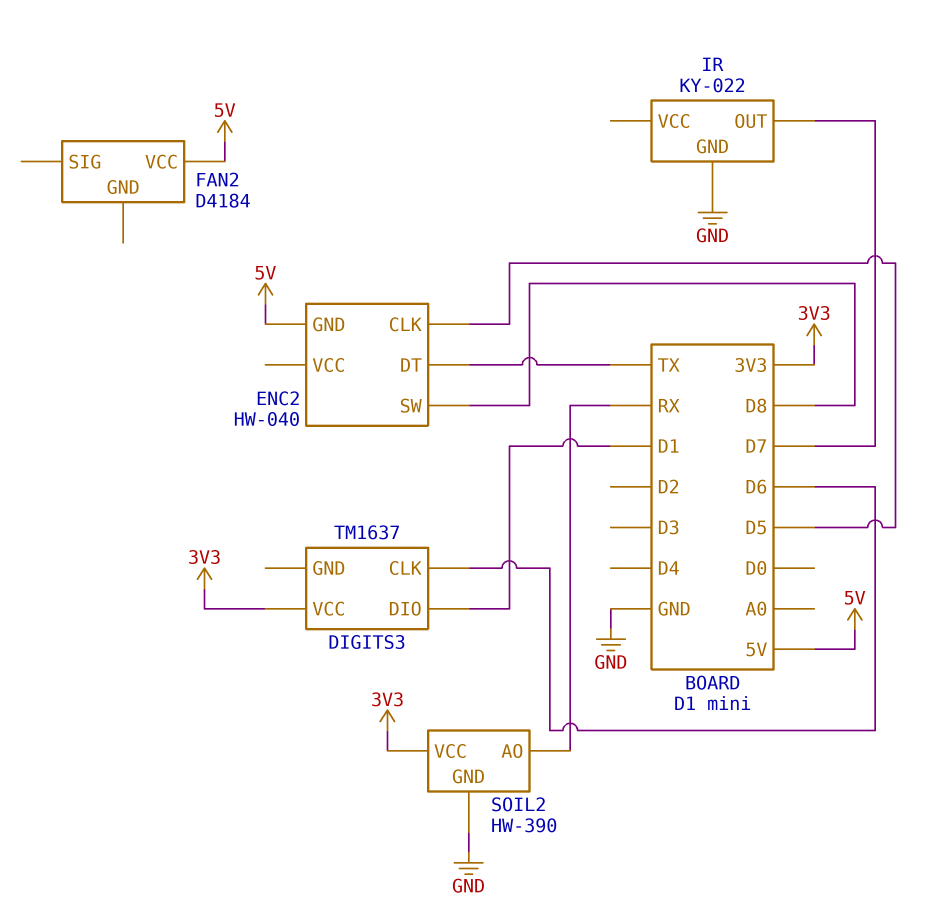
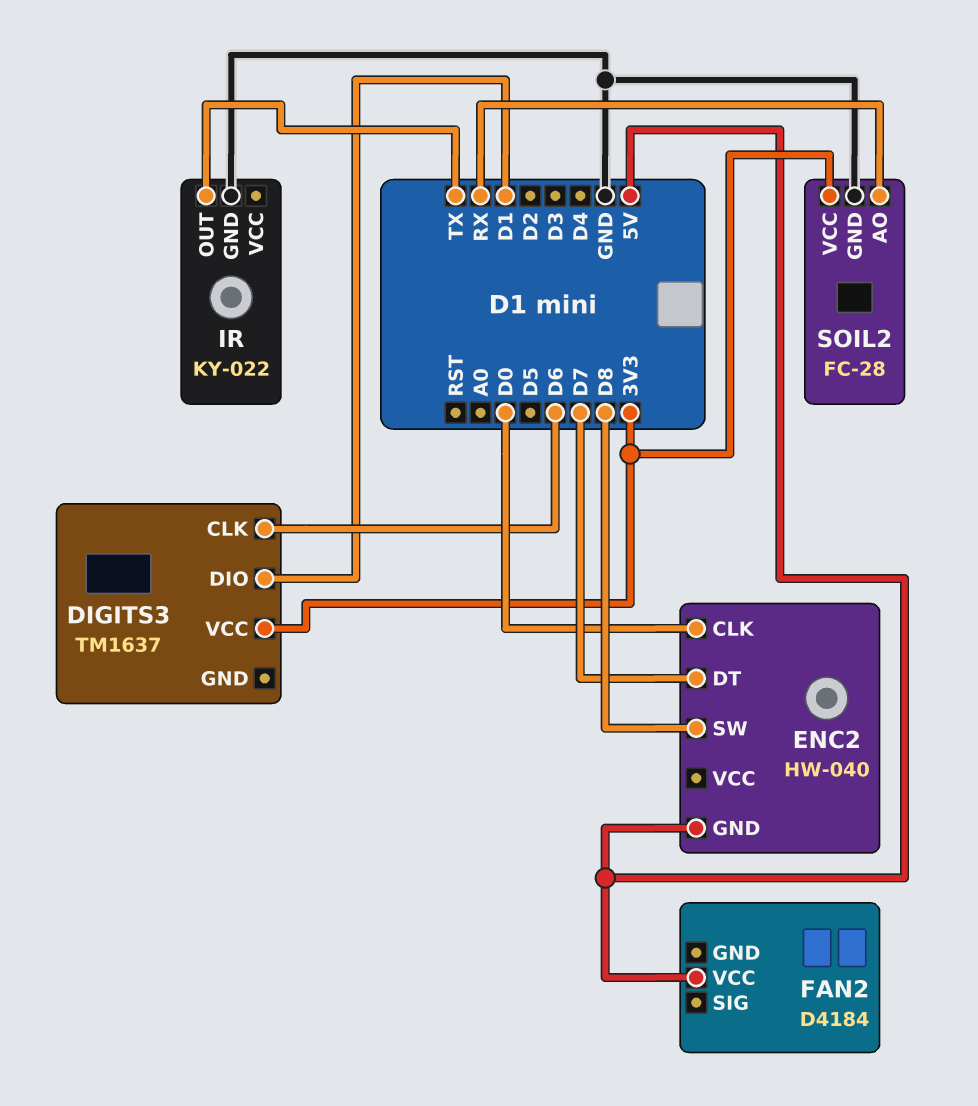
ENC2 pin CLK: D5 -> D0
ENC2 pin DT: TX -> D7
IR pin OUT: D7 -> TX
SOIL2: HW-390 -> FC-28

